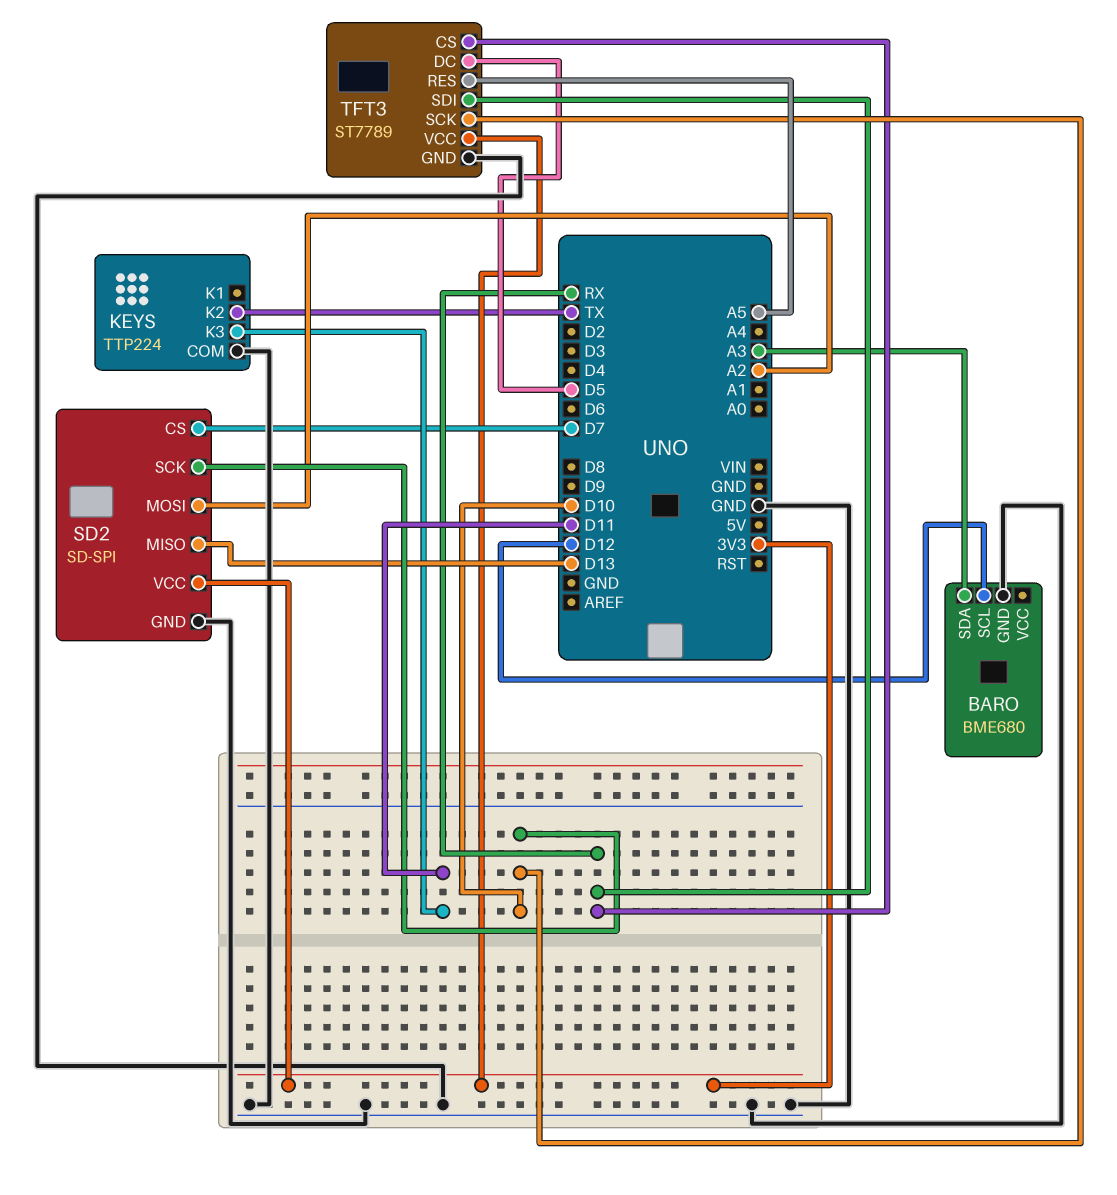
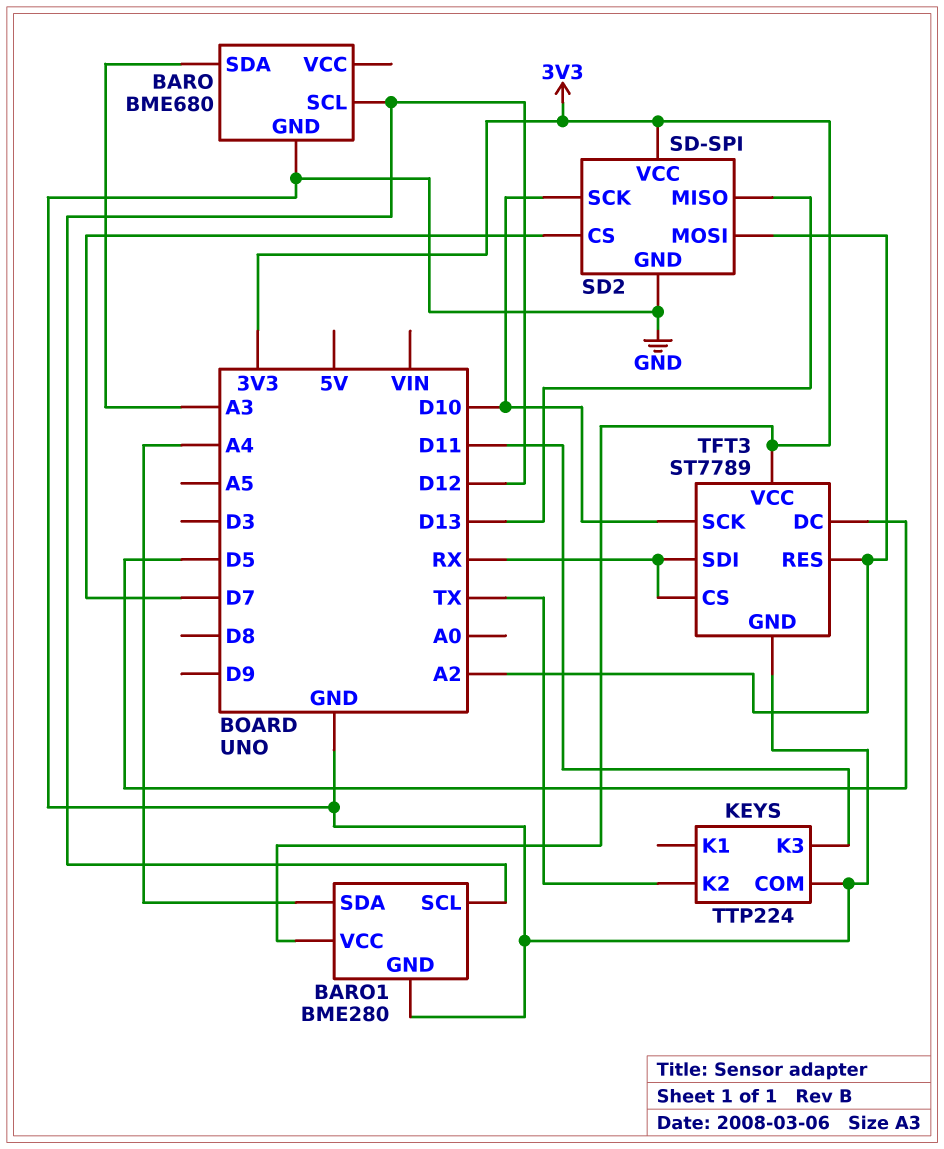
BARO1: none -> BME280
BARO1 pin GND: none -> GND
BARO1 pin SCL: none -> D12
BARO1 pin SDA: none -> A4
BARO1 pin VCC: none -> 3V3
TFT3 pin RES: A5 -> A2

